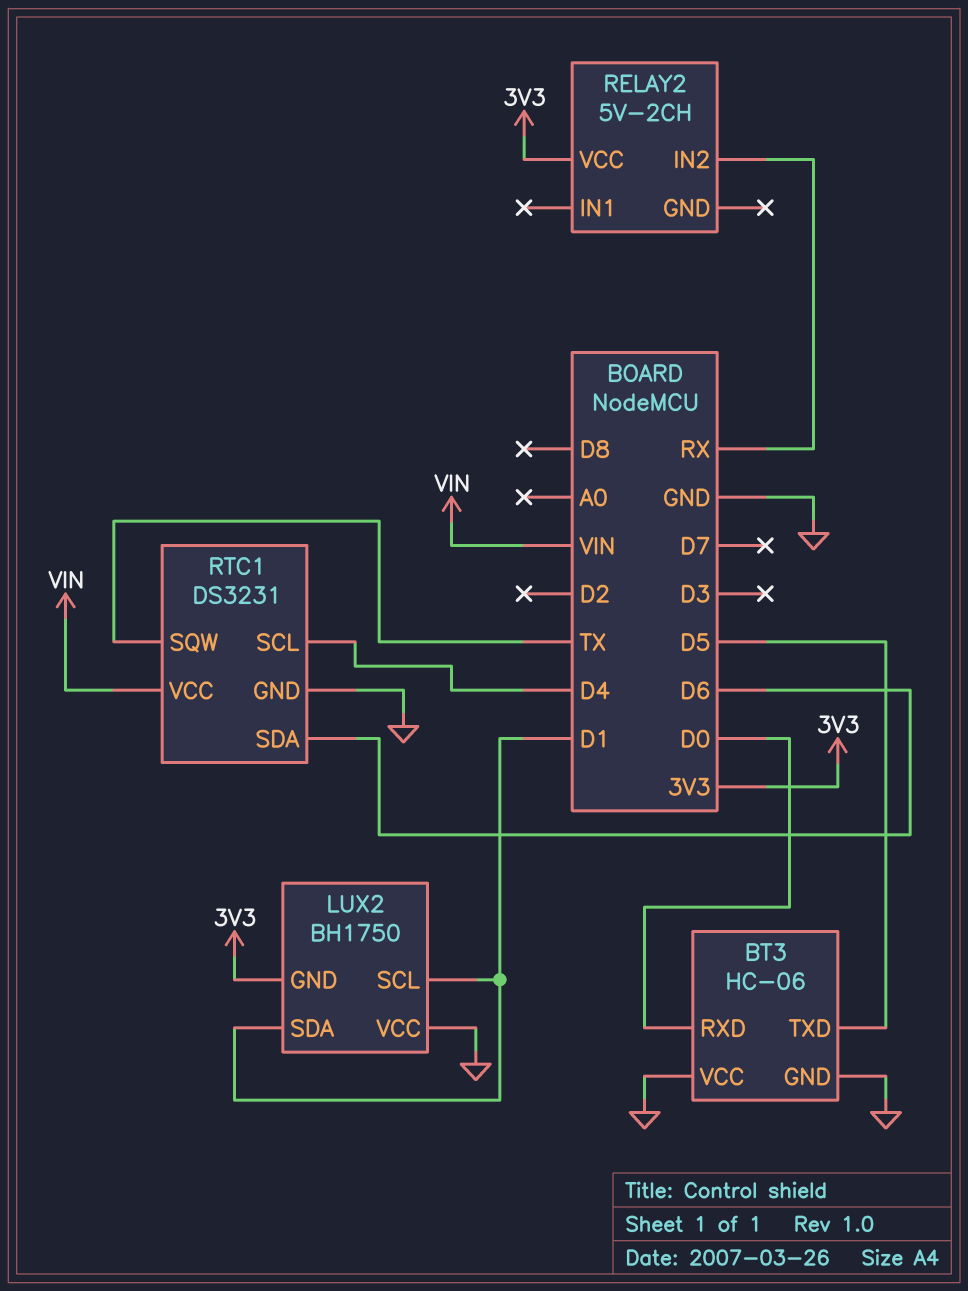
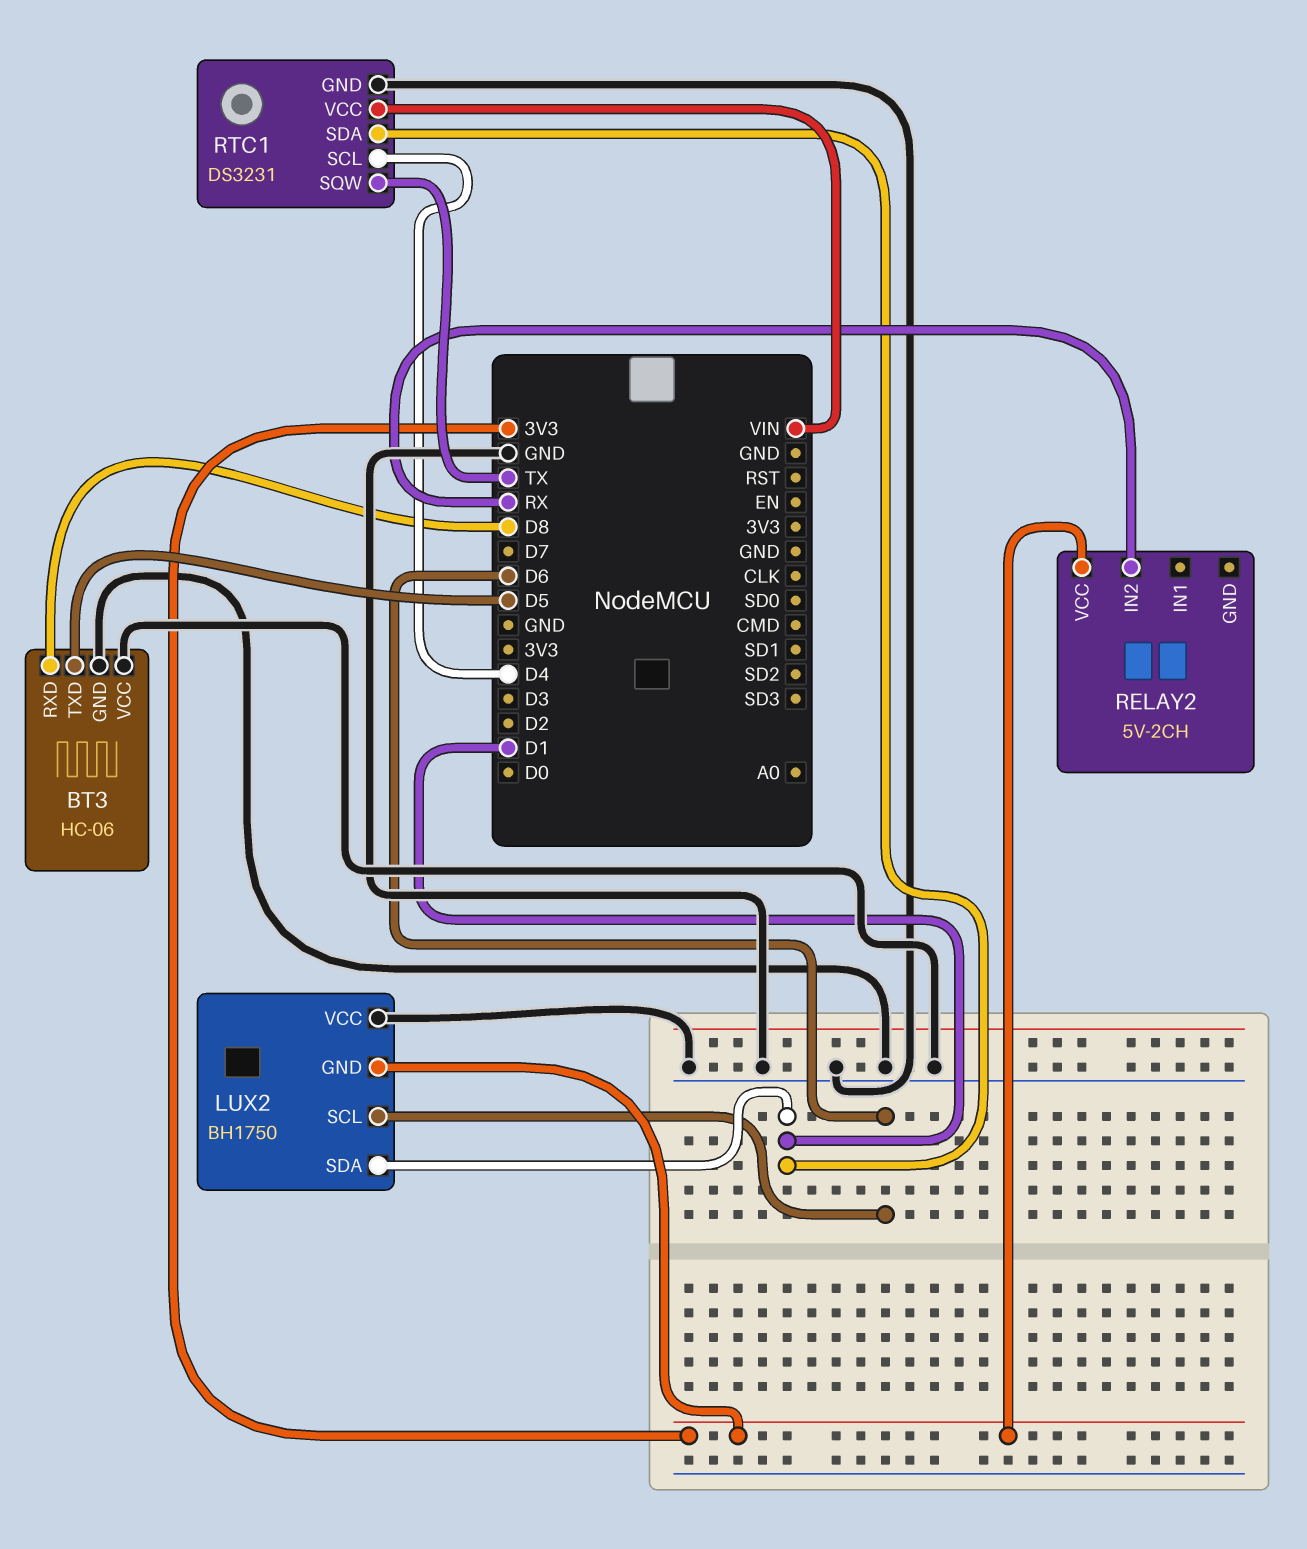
BT3 pin RXD: D0 -> D8
LUX2 pin SCL: D1 -> D6
RTC1 pin SDA: D6 -> D1

